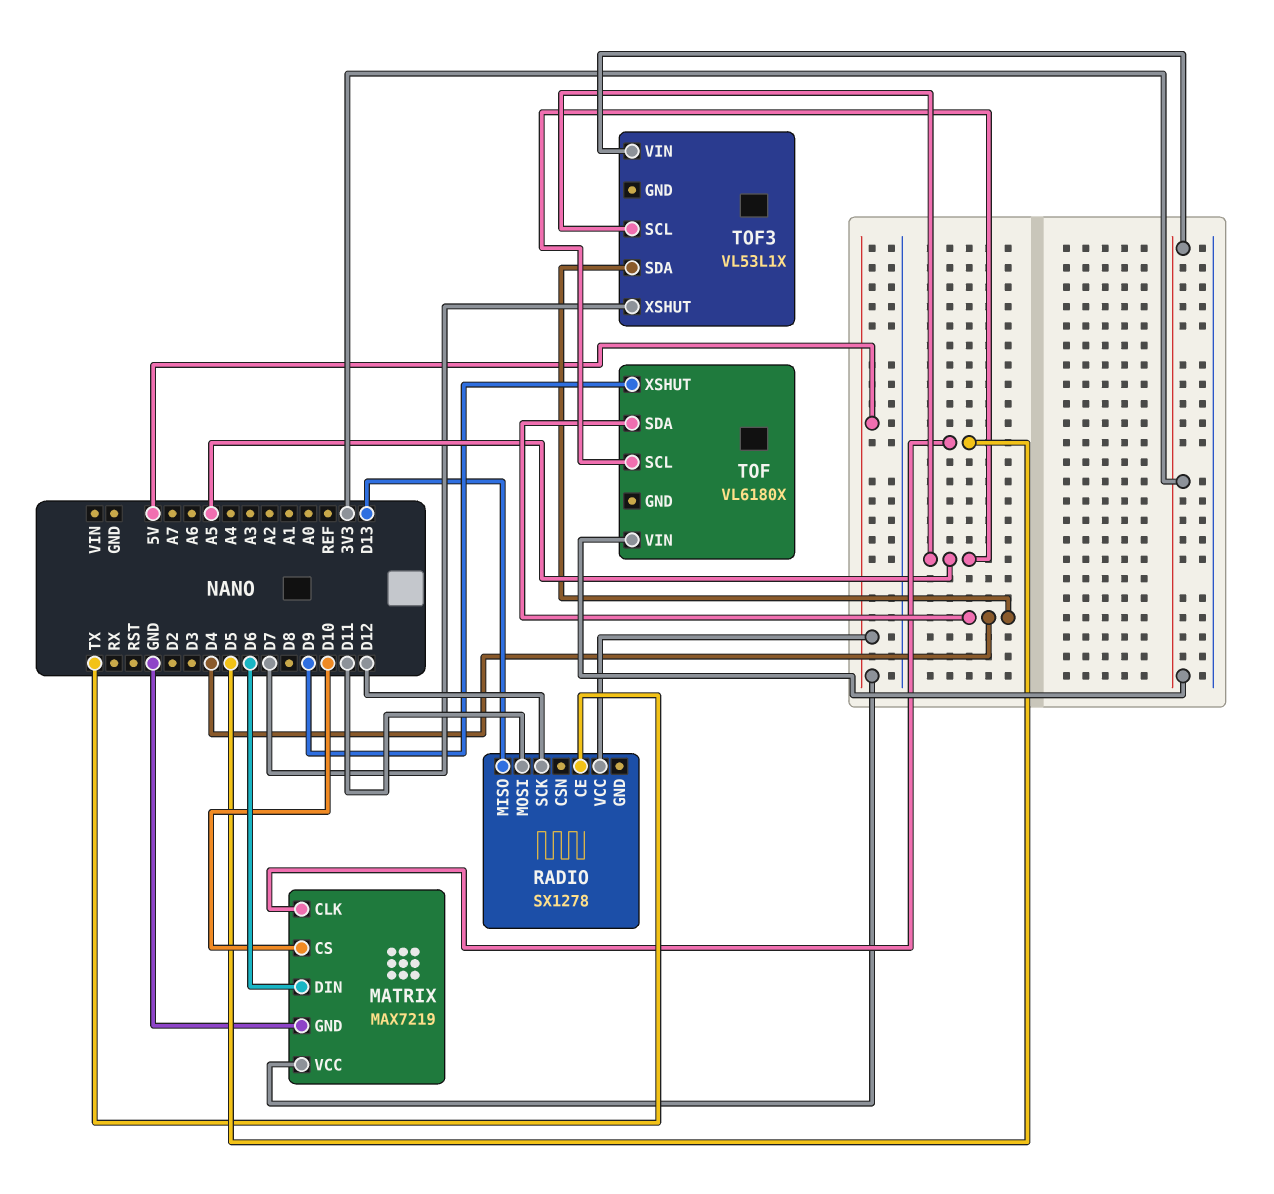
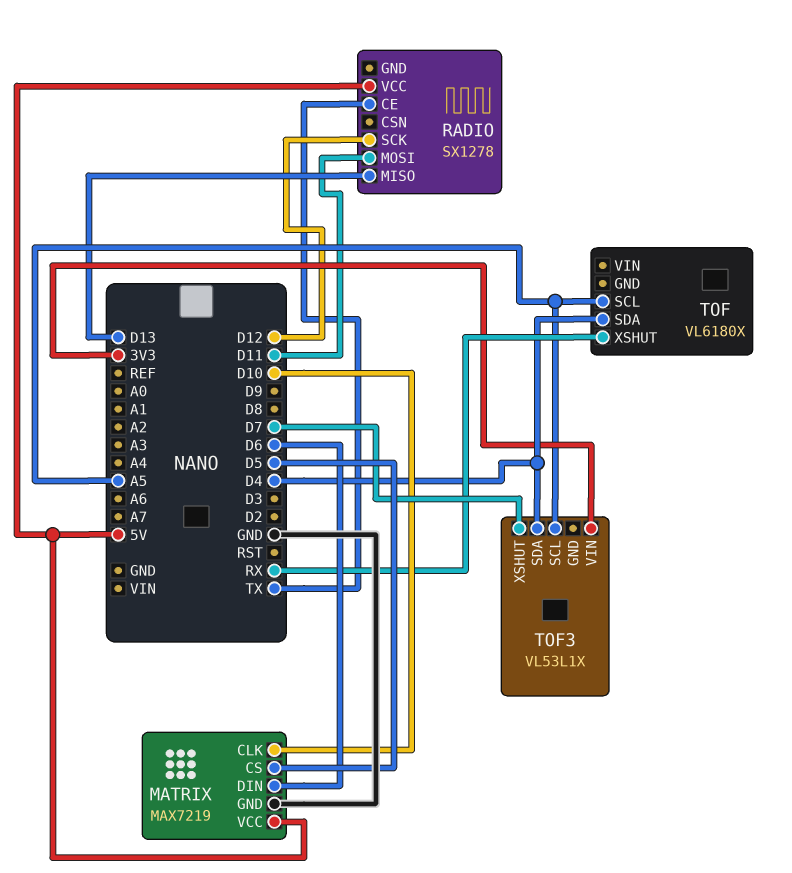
MATRIX pin CLK: D5 -> D10
MATRIX pin CS: D10 -> D5
TOF pin VIN: 3V3 -> none
TOF pin XSHUT: D9 -> RX

